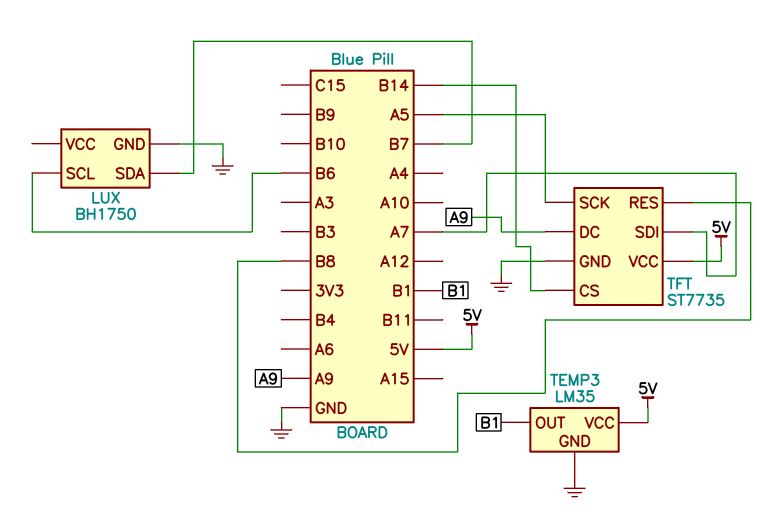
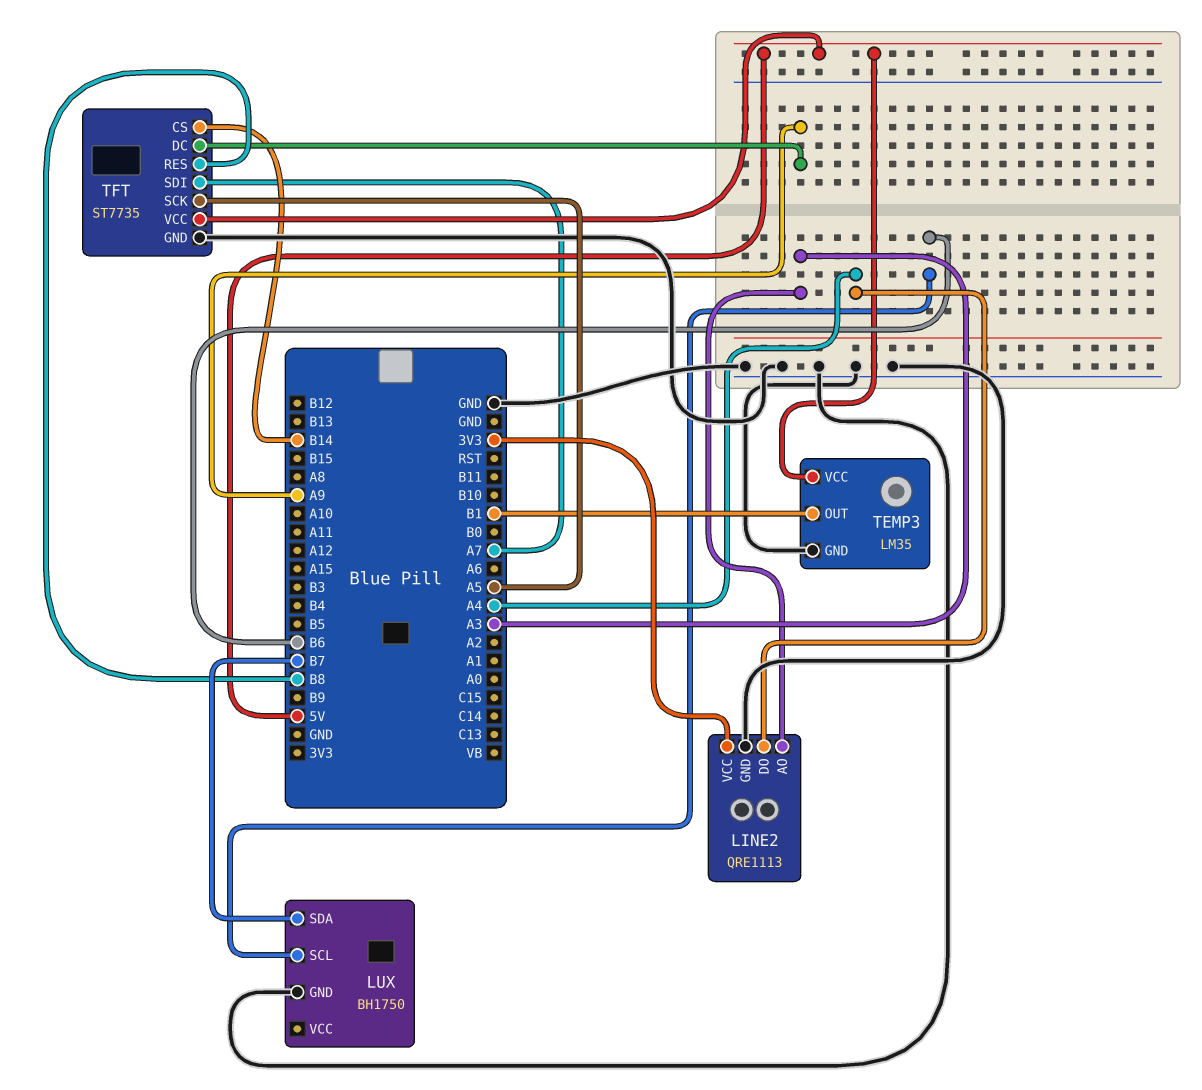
LINE2: none -> QRE1113
LINE2 pin AO: none -> A3
LINE2 pin DO: none -> A4
LINE2 pin GND: none -> GND
LINE2 pin VCC: none -> 3V3

